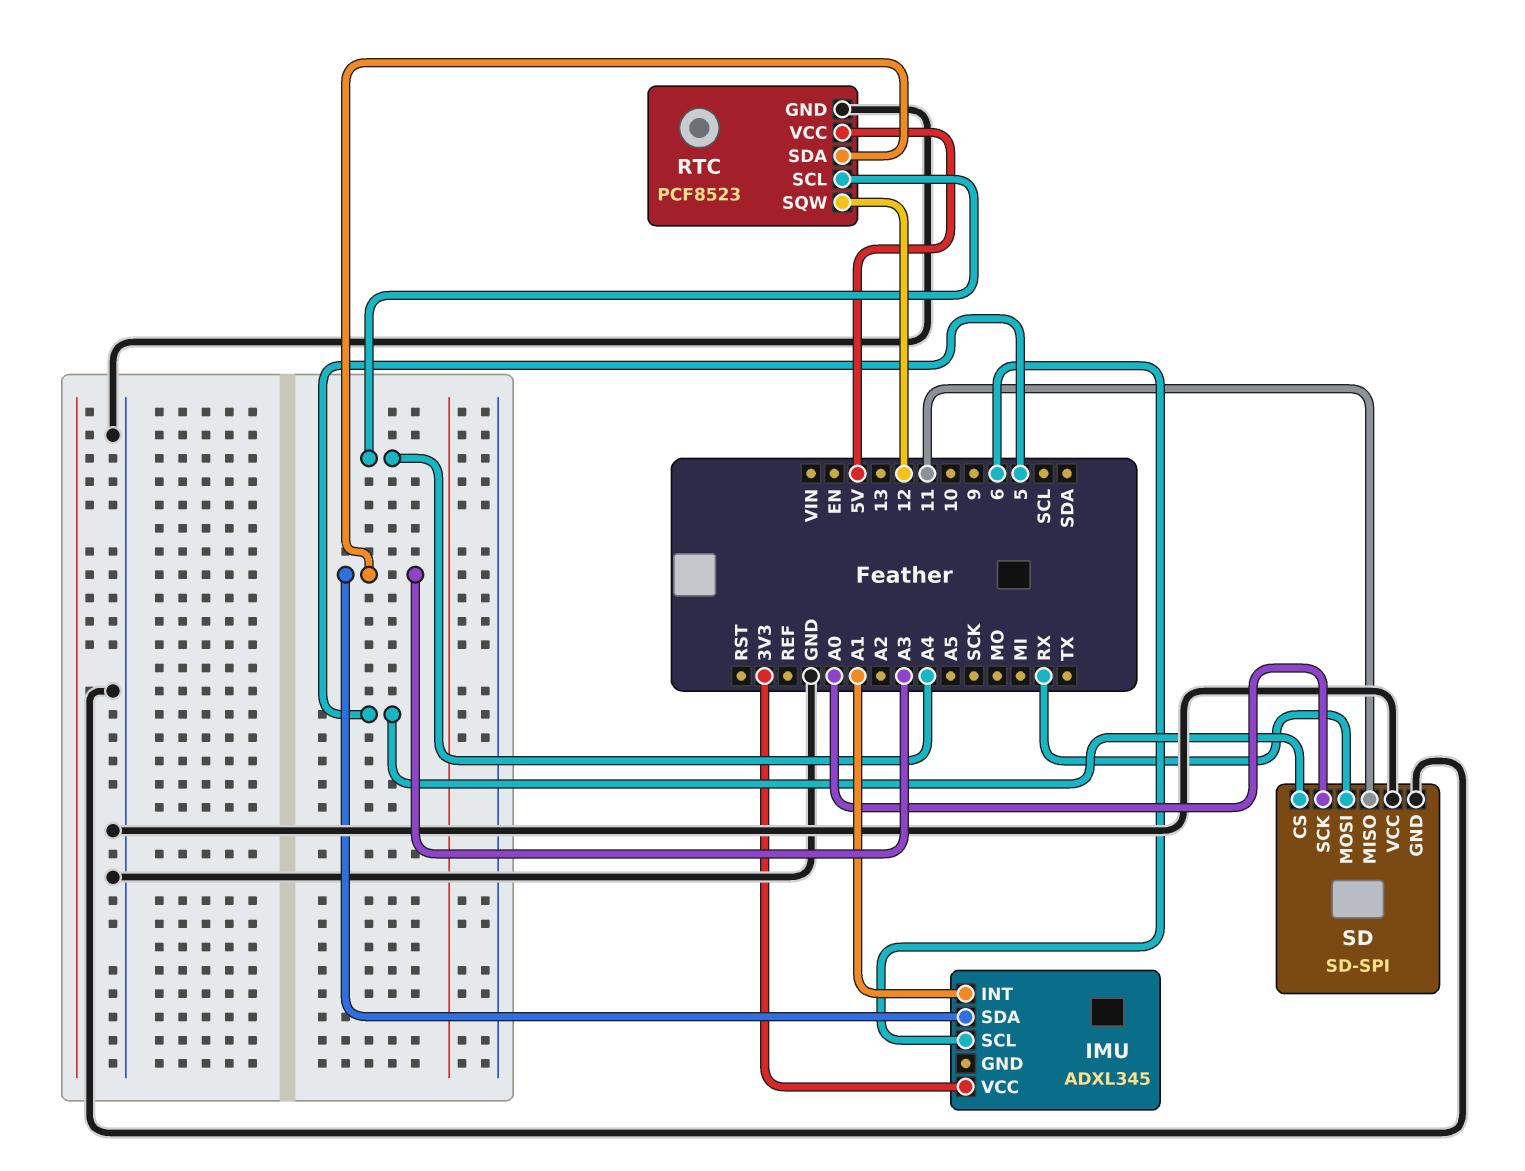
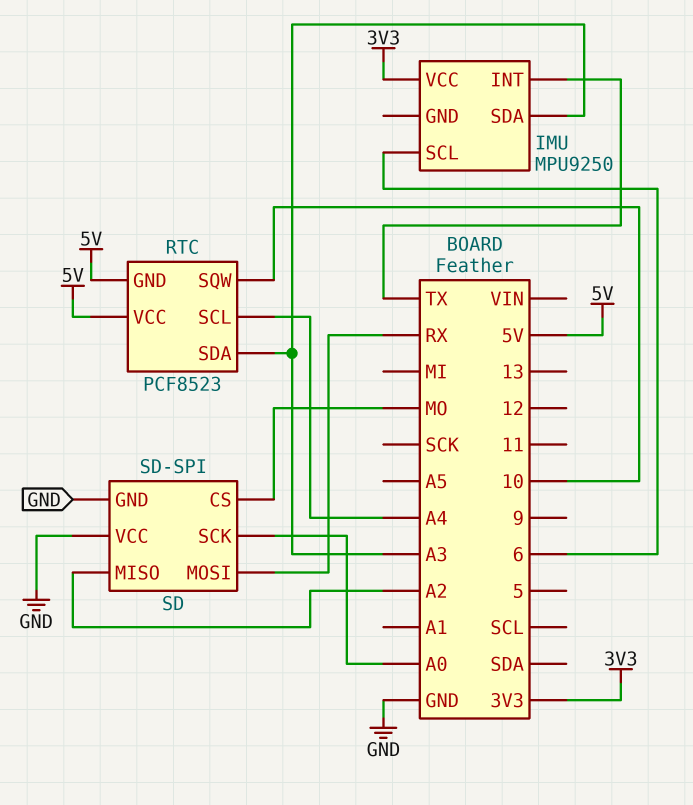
IMU: ADXL345 -> MPU9250
IMU pin INT: A1 -> TX
RTC pin GND: GND -> 5V
RTC pin SQW: 12 -> 10
SD pin CS: 5 -> MO
SD pin MISO: 11 -> A2

